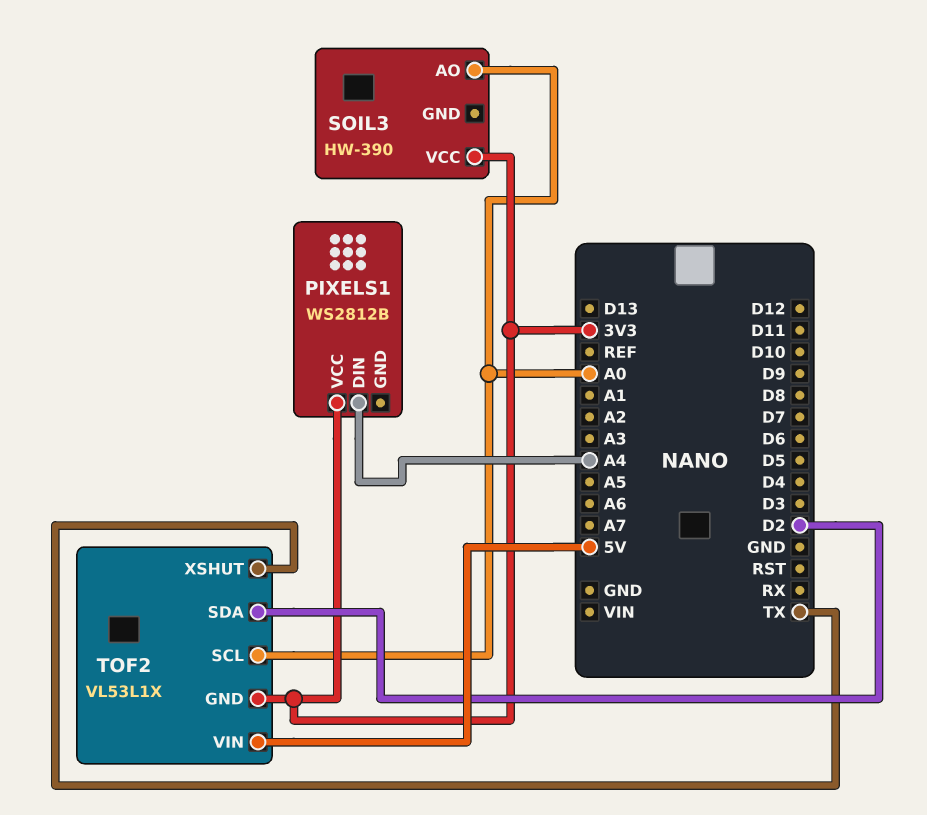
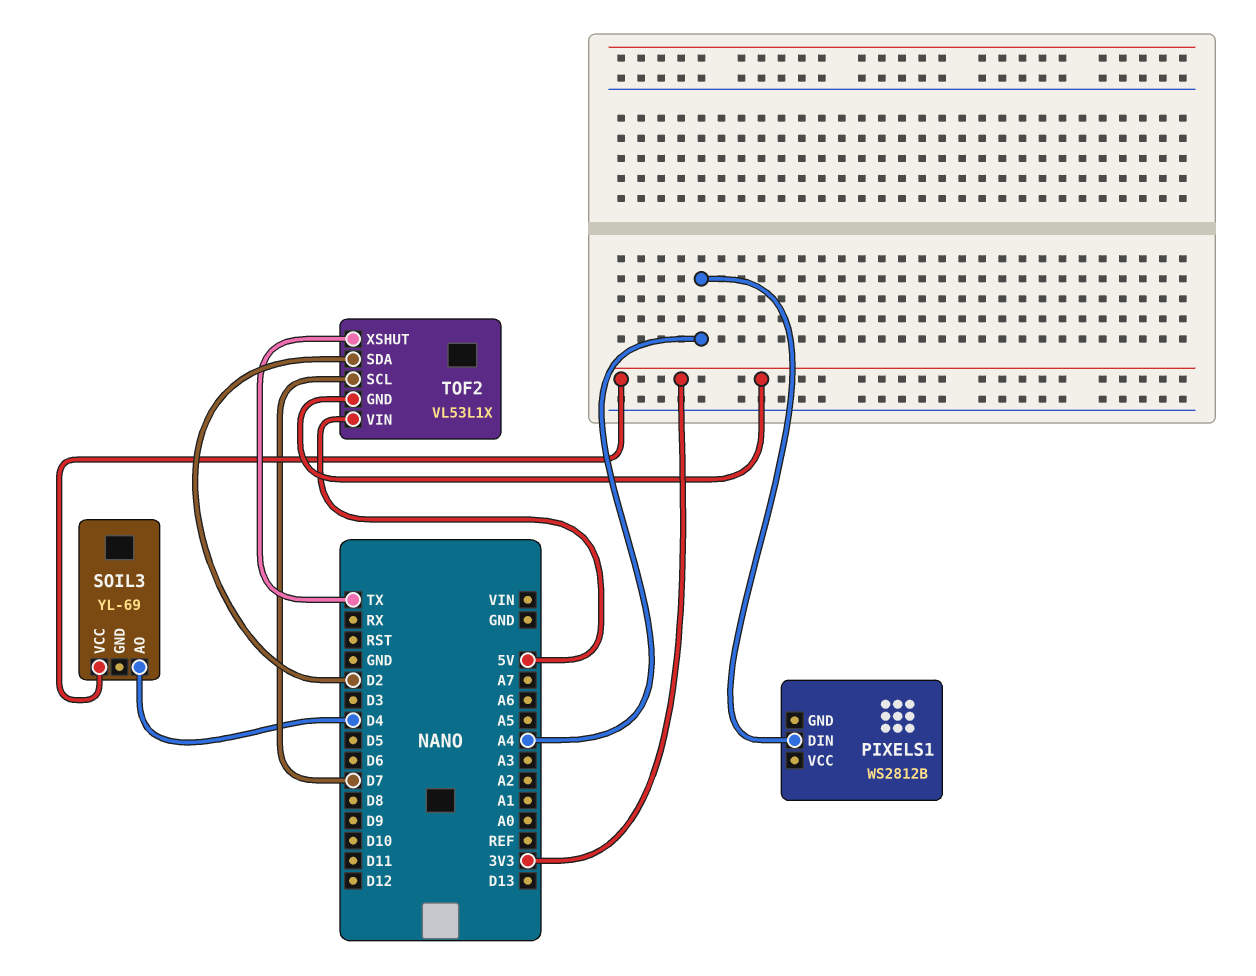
PIXELS1 pin VCC: 3V3 -> none
SOIL3: HW-390 -> YL-69
SOIL3 pin AO: A0 -> D4
TOF2 pin SCL: A0 -> D7

